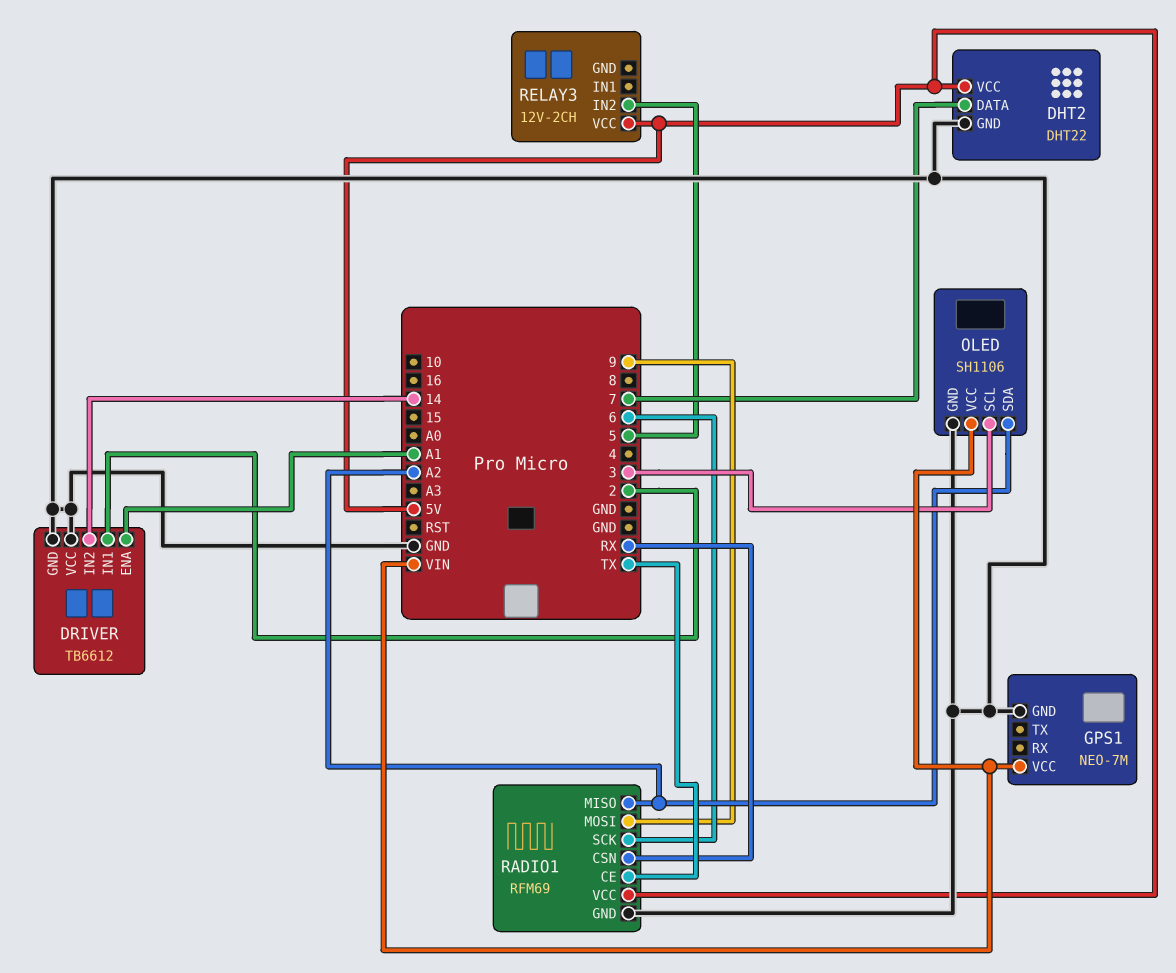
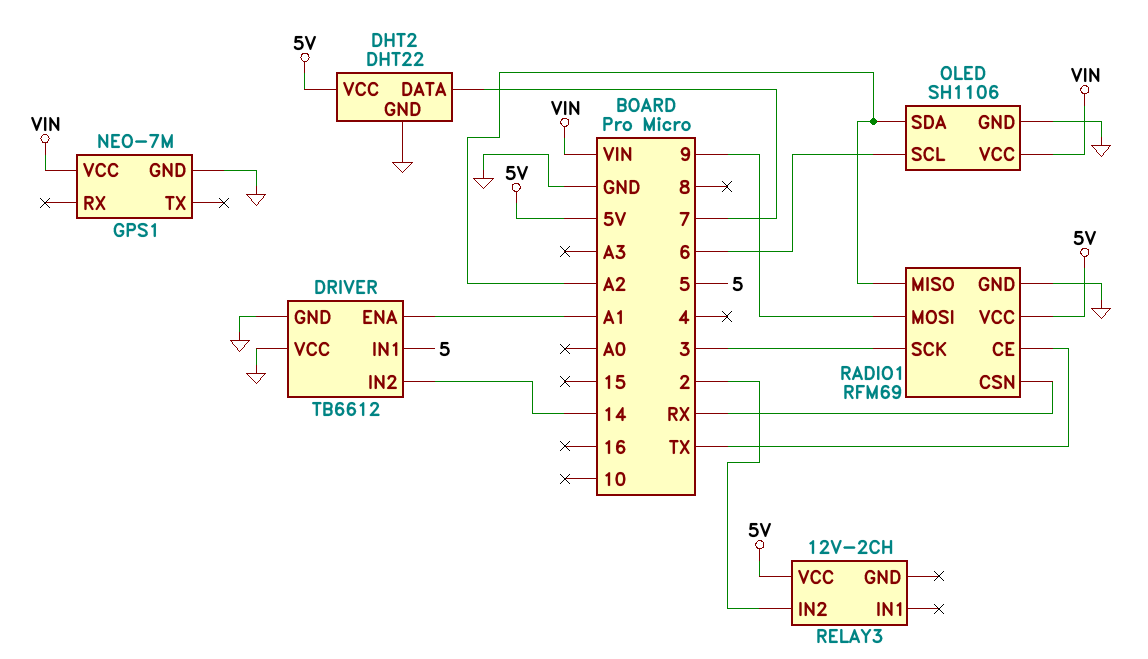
DRIVER pin IN1: 2 -> 5
OLED pin SCL: 3 -> 6
RADIO1 pin SCK: 6 -> 3
RELAY3 pin IN2: 5 -> 2

